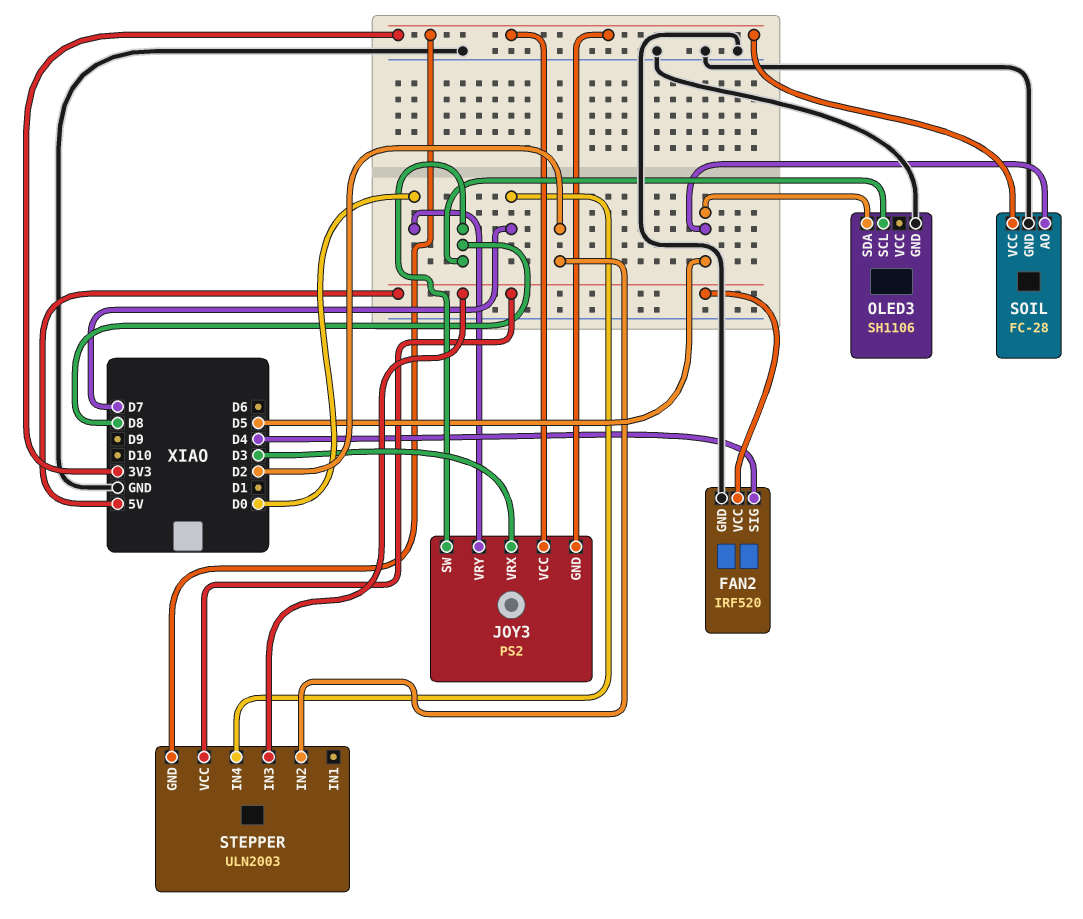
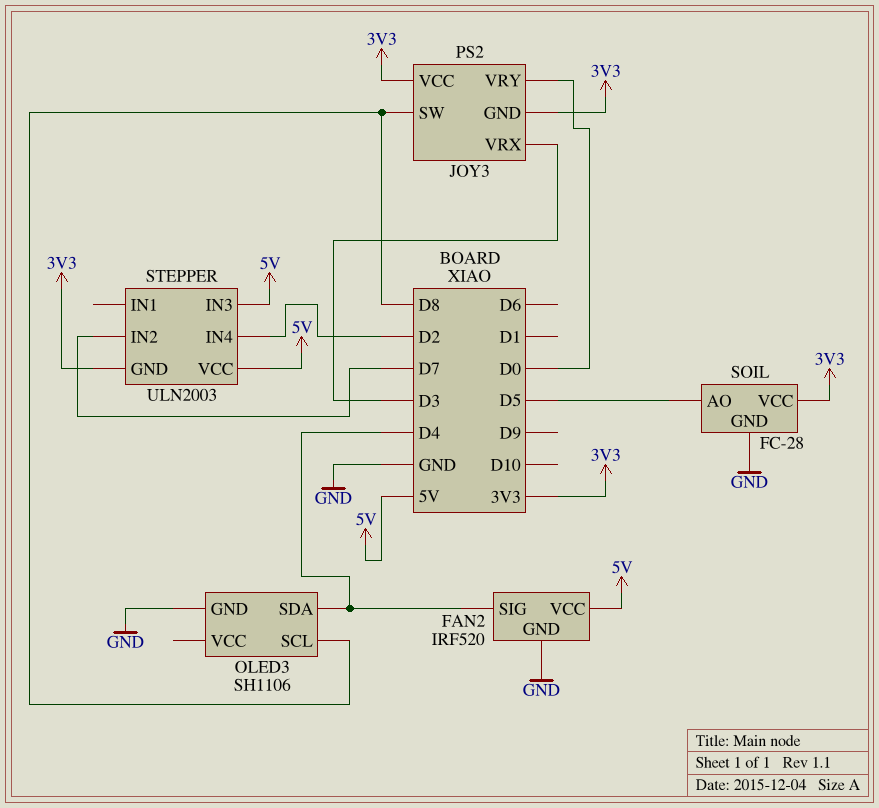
OLED3 pin SDA: D5 -> D4
STEPPER pin IN2: D2 -> D7
STEPPER pin IN4: D7 -> D2

